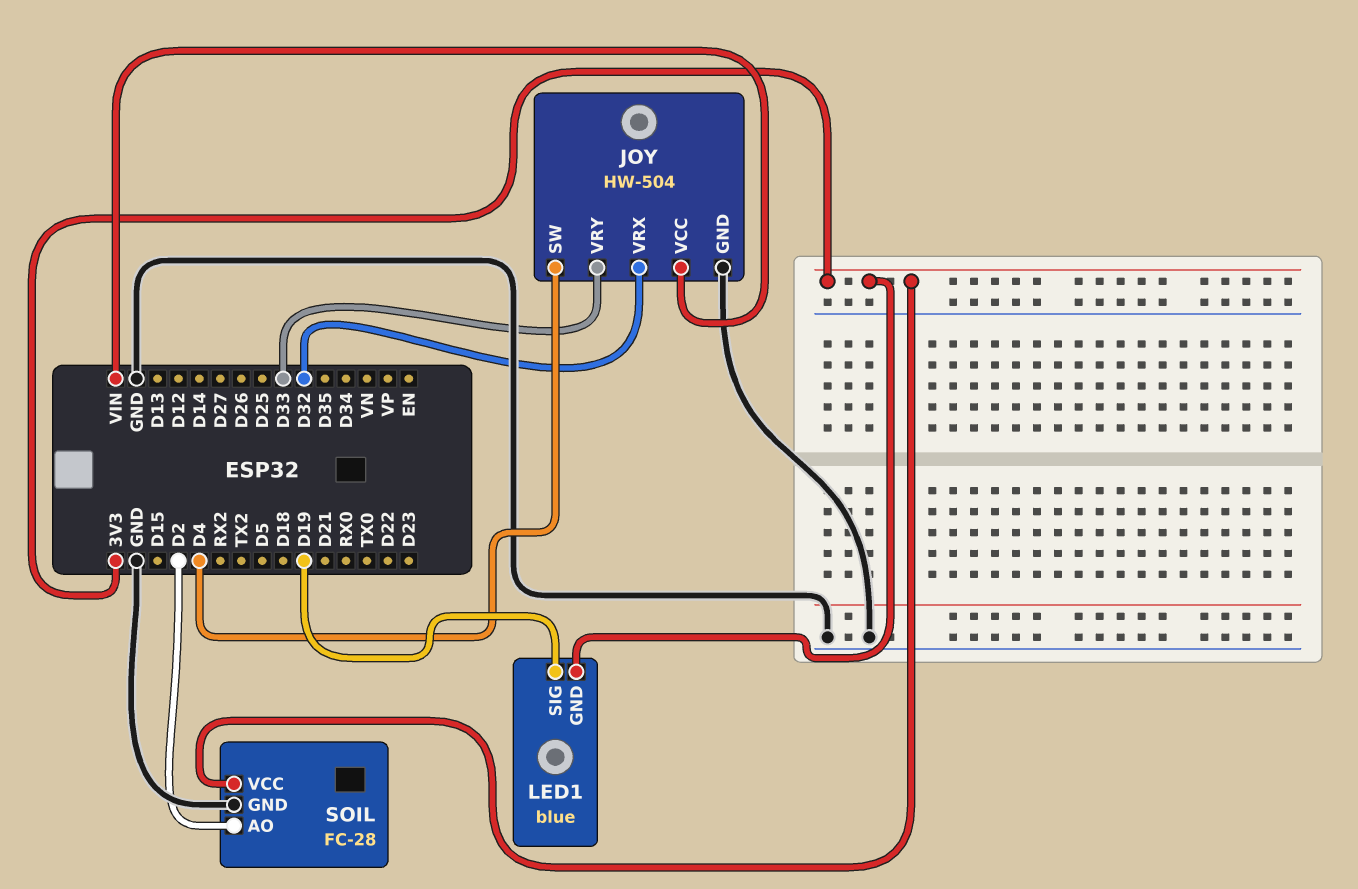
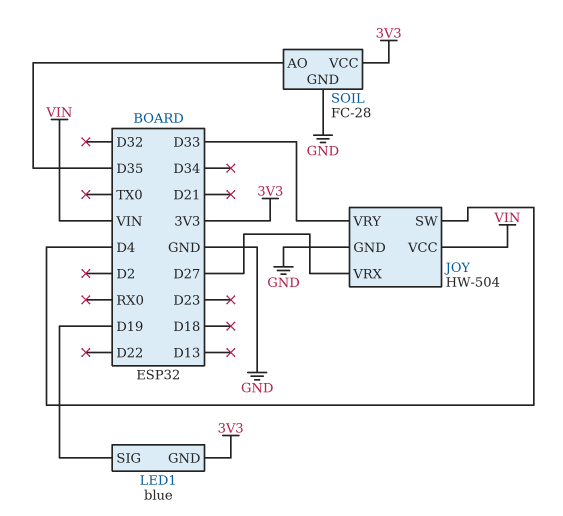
JOY pin VRX: D32 -> D27
SOIL pin AO: D2 -> D35

